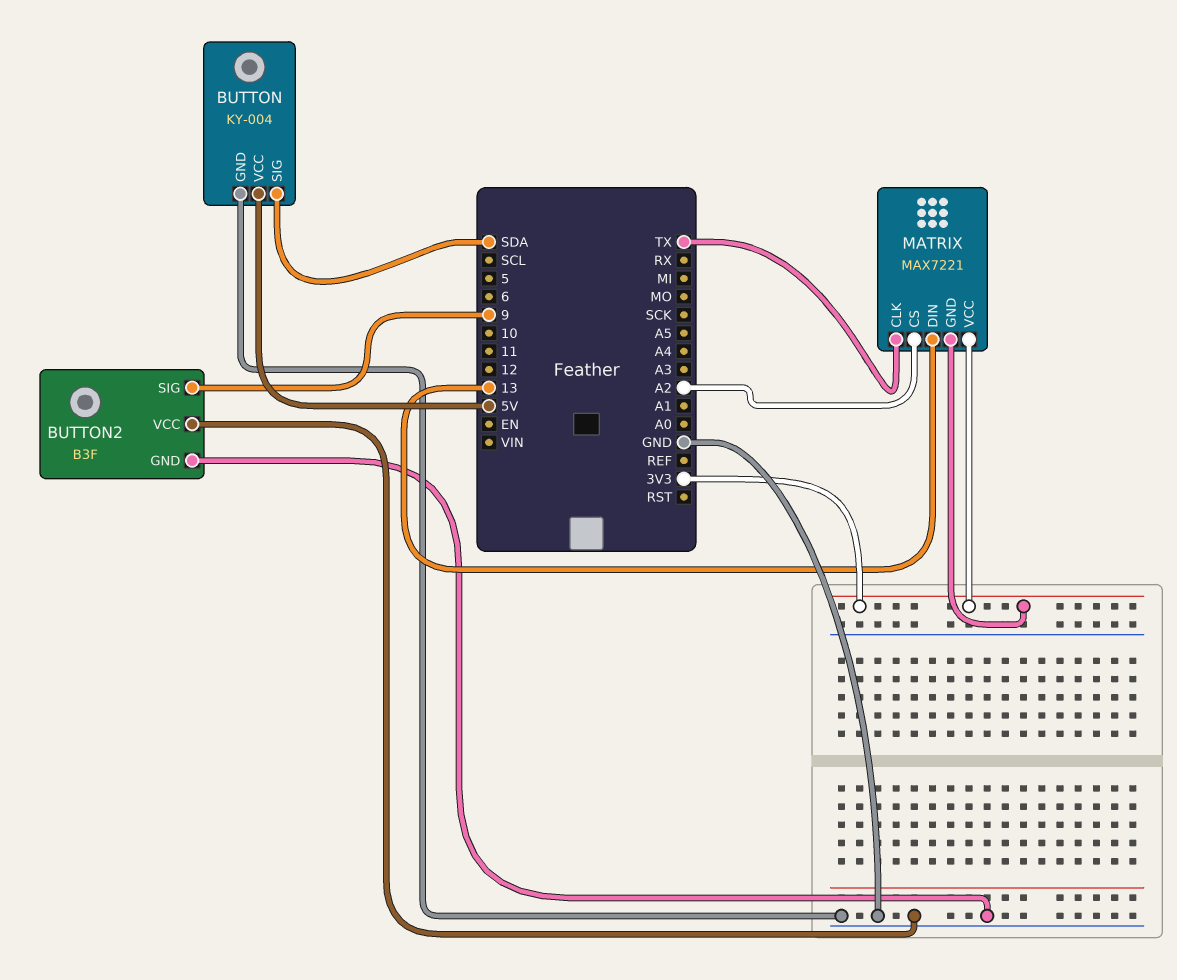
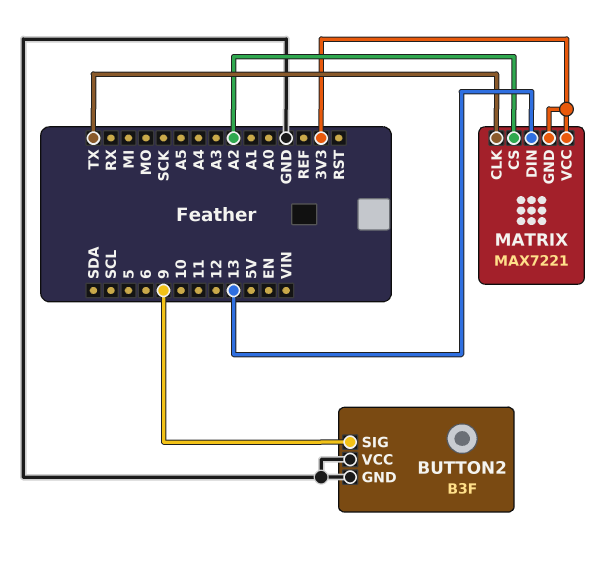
BUTTON: KY-004 -> none
BUTTON pin GND: GND -> none
BUTTON pin SIG: SDA -> none
BUTTON pin VCC: 5V -> none

